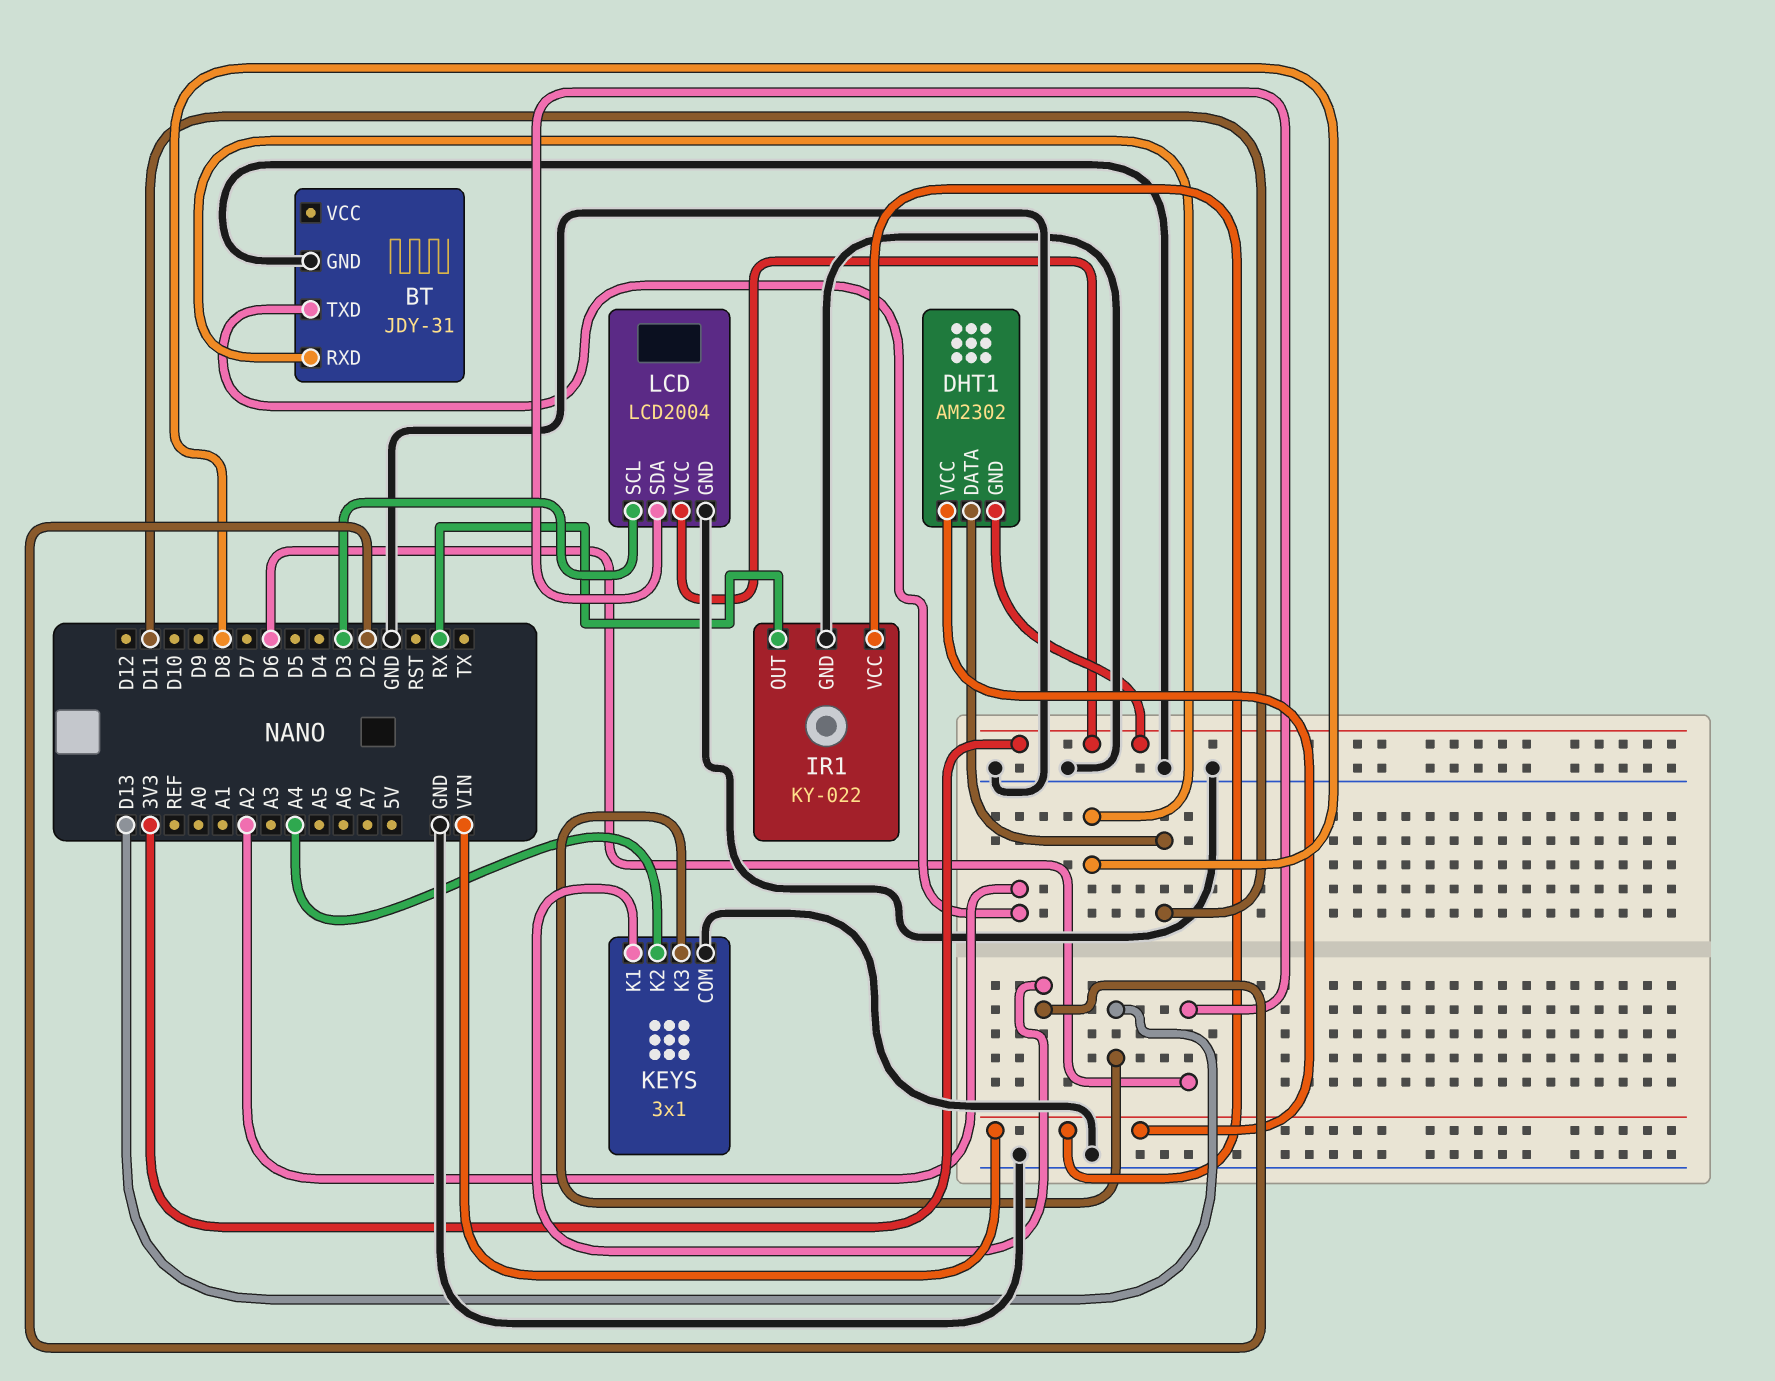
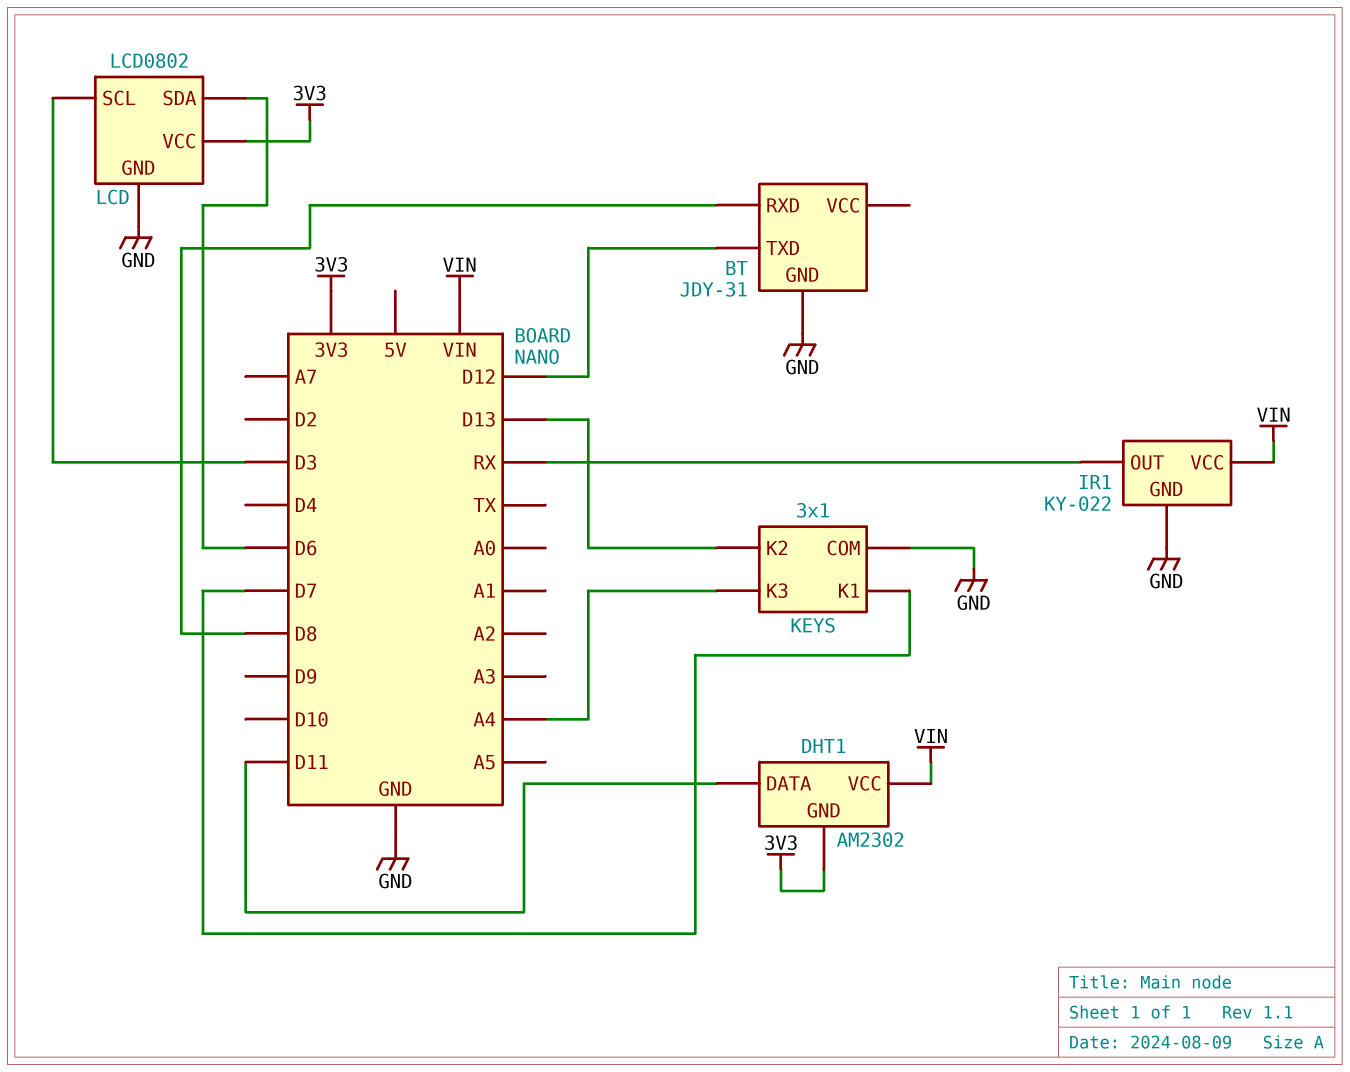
BT pin TXD: A2 -> D12
KEYS pin K1: D2 -> D7
KEYS pin K2: A4 -> D13
KEYS pin K3: D13 -> A4
LCD: LCD2004 -> LCD0802

